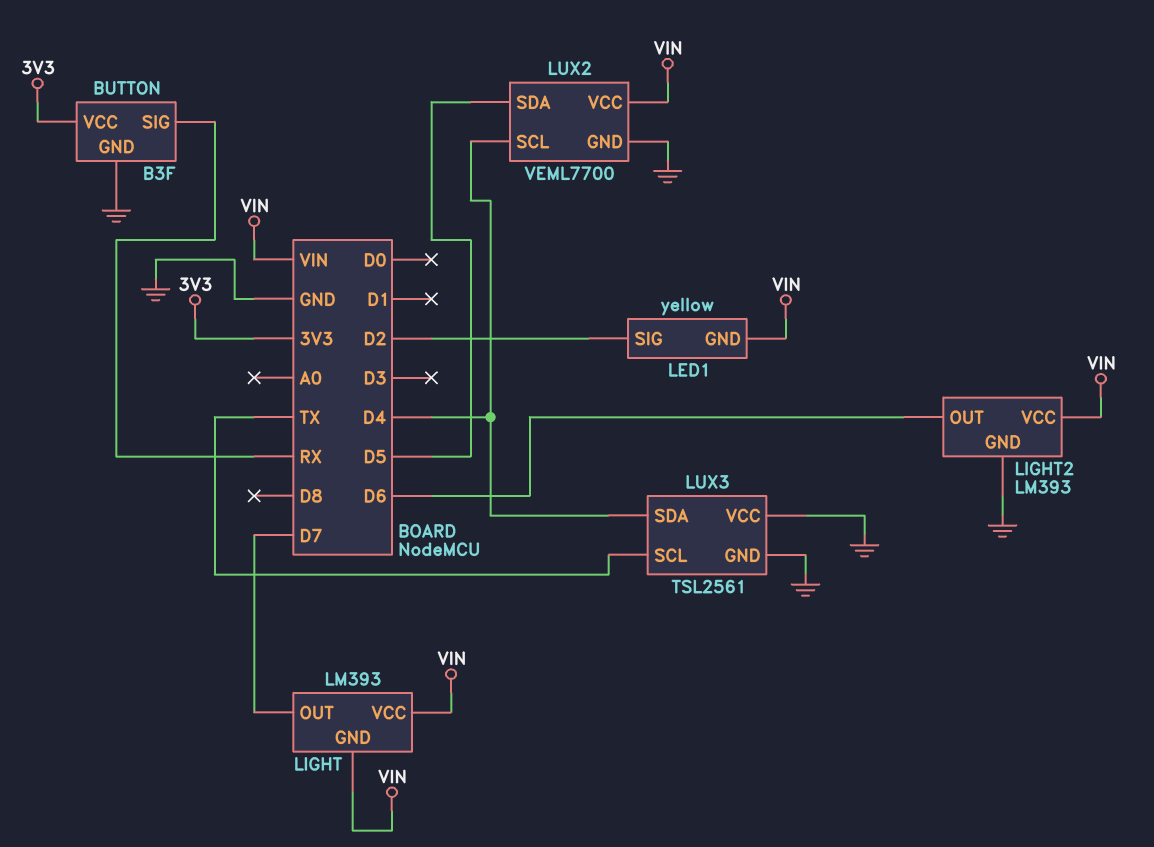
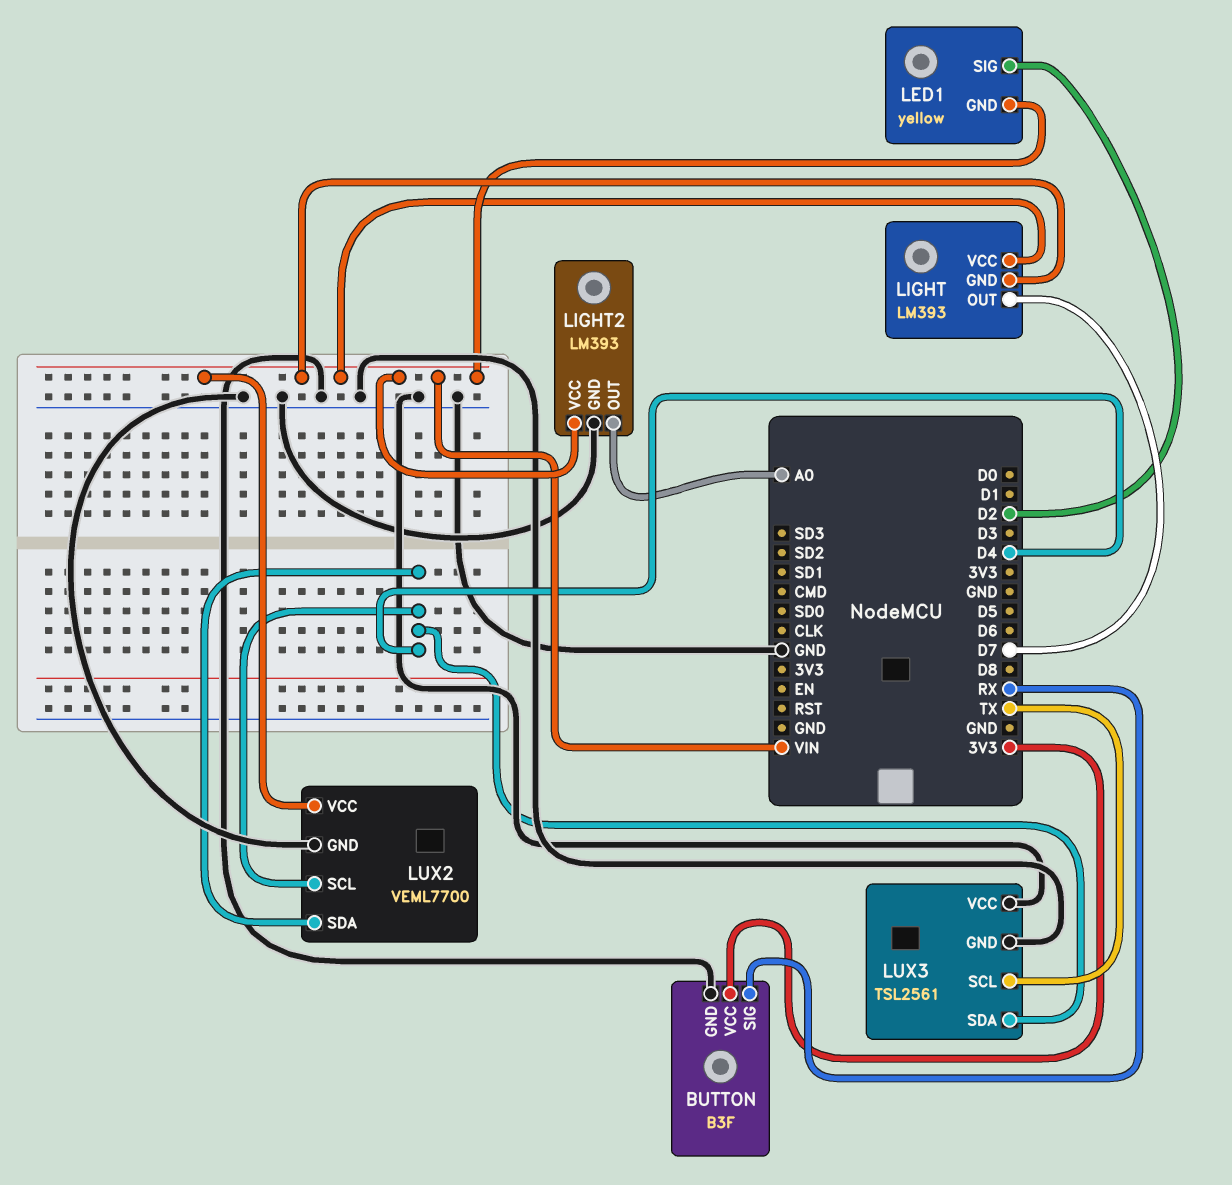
LIGHT2 pin OUT: D6 -> A0
LUX2 pin SDA: D5 -> D4

